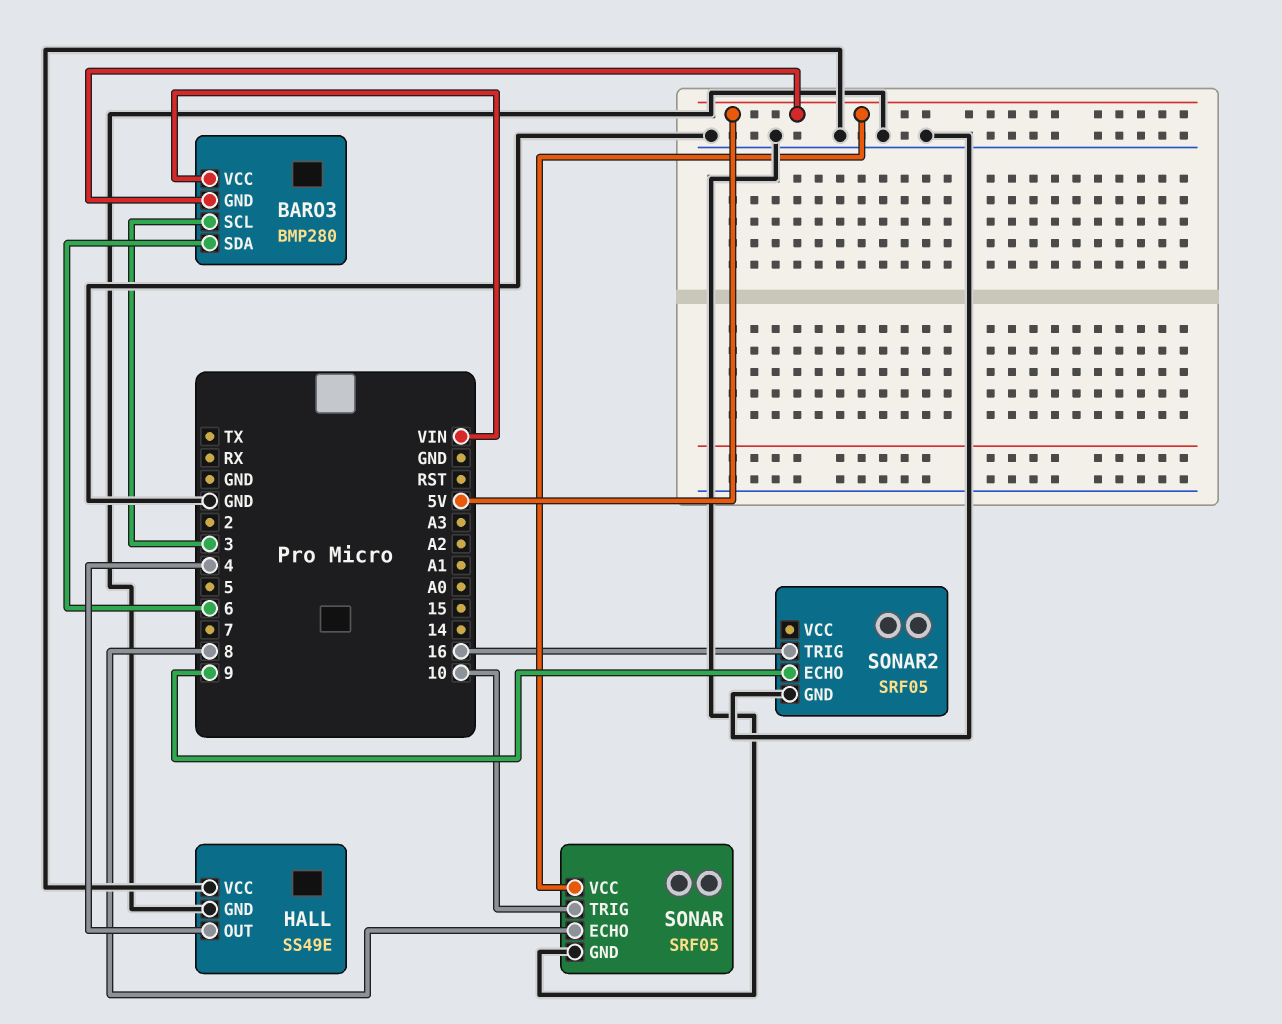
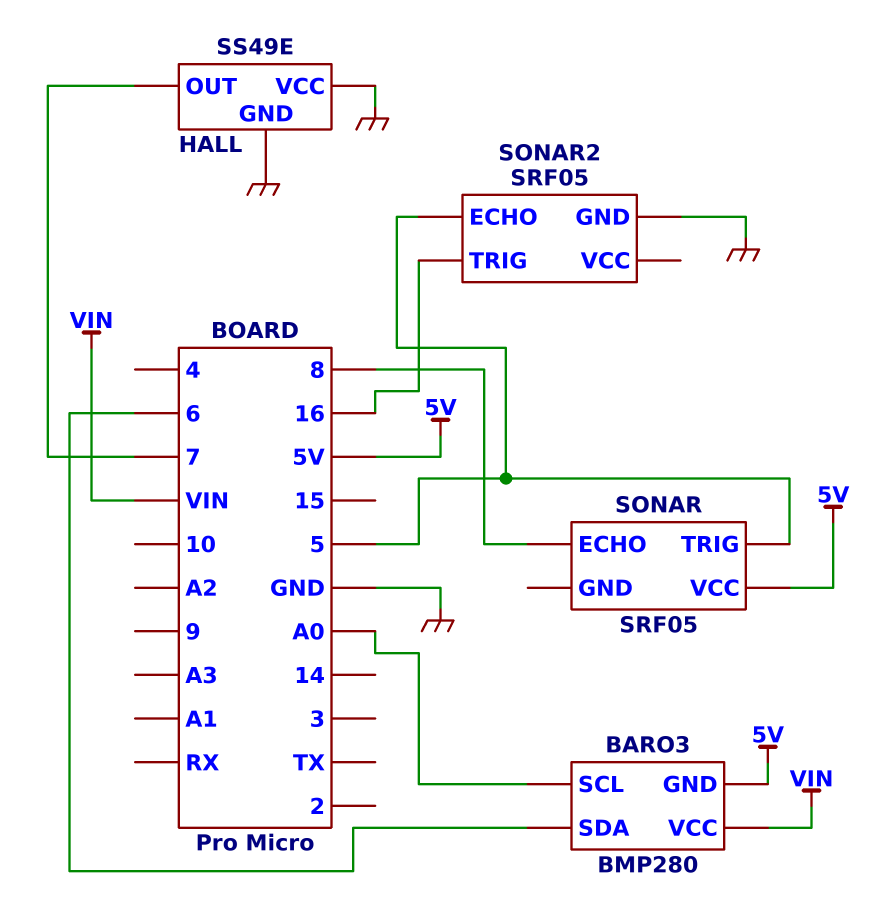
BARO3 pin SCL: 3 -> A0
HALL pin OUT: 4 -> 7
SONAR pin GND: GND -> none
SONAR pin TRIG: 10 -> 5
SONAR2 pin ECHO: 9 -> 5

